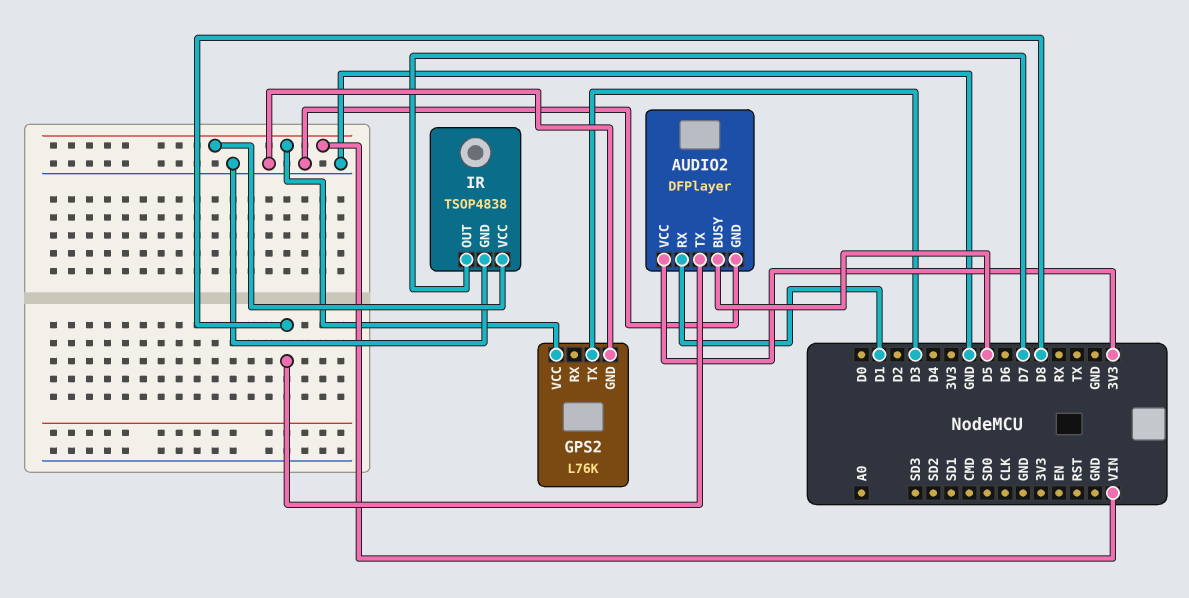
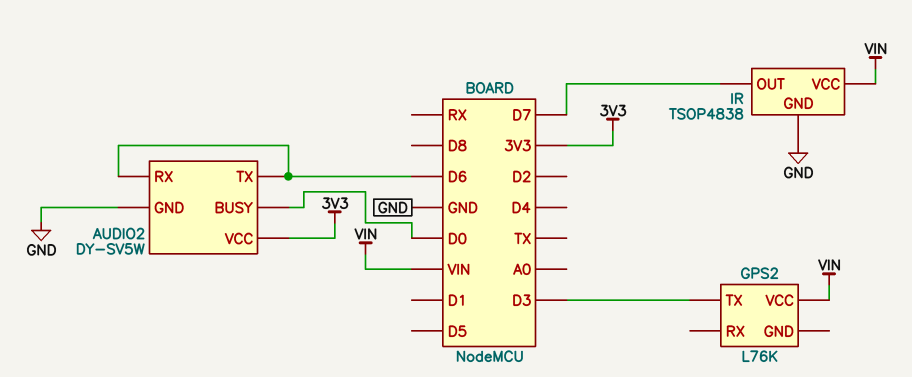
AUDIO2: DFPlayer -> DY-SV5W
AUDIO2 pin BUSY: D5 -> D0
AUDIO2 pin RX: D1 -> D6
AUDIO2 pin TX: D8 -> D6
GPS2 pin GND: GND -> none

